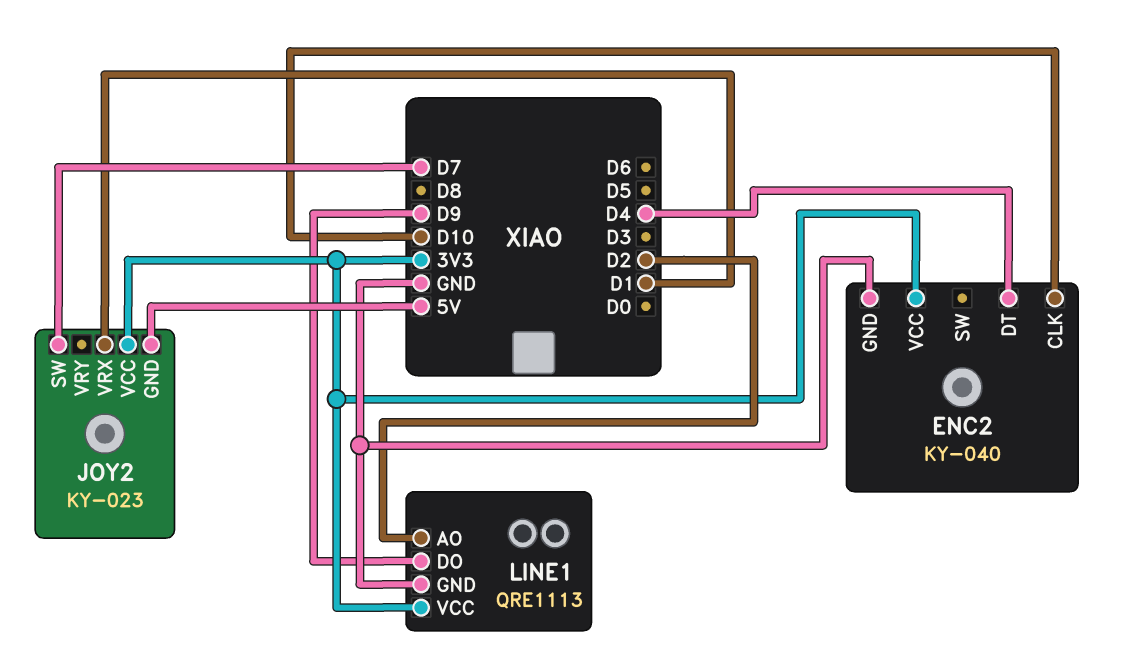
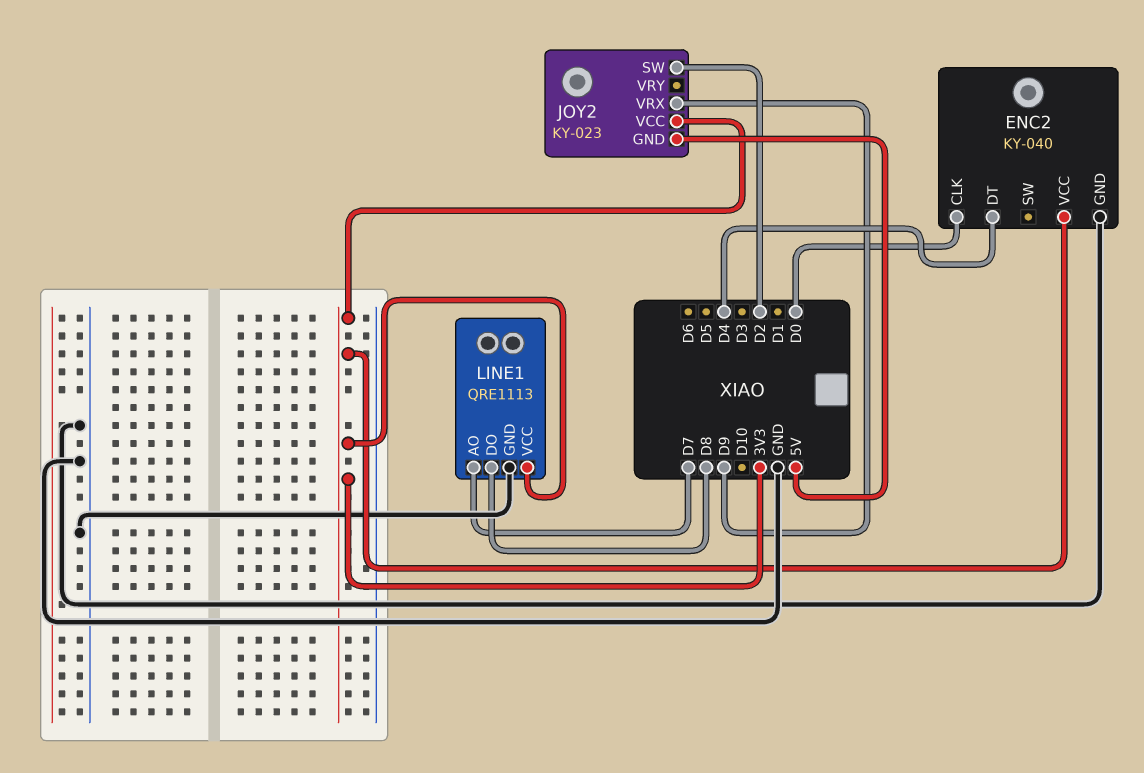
ENC2 pin CLK: D10 -> D0
JOY2 pin SW: D7 -> D2
JOY2 pin VRX: D1 -> D9
LINE1 pin AO: D2 -> D7
LINE1 pin DO: D9 -> D8

